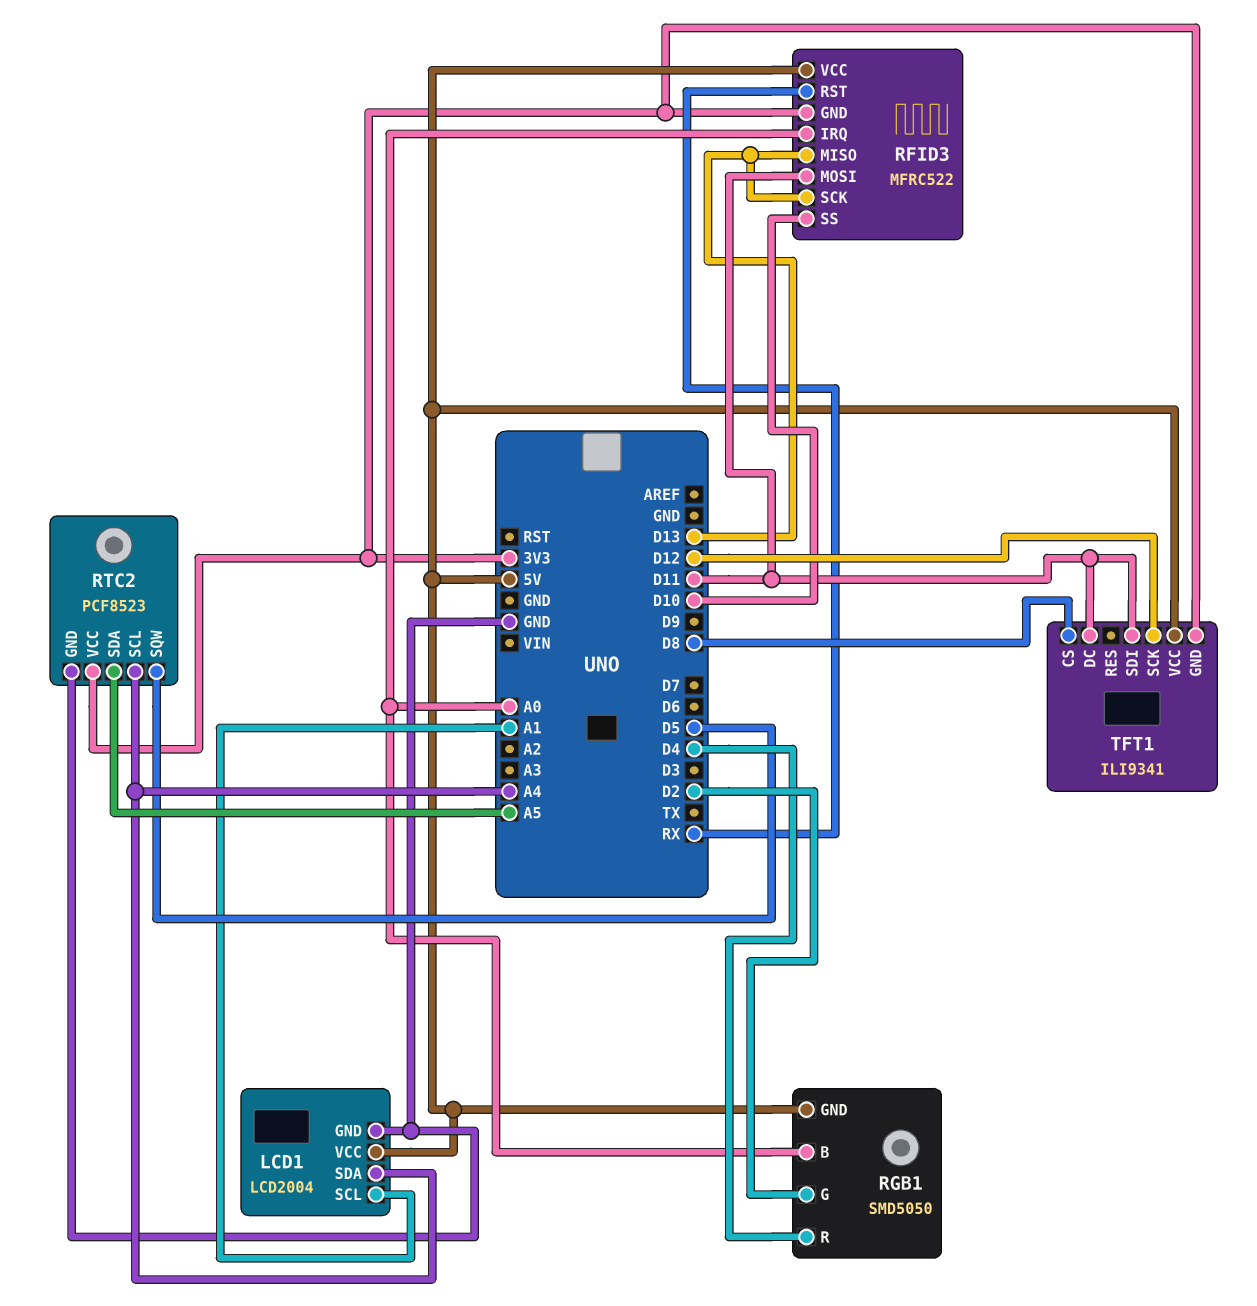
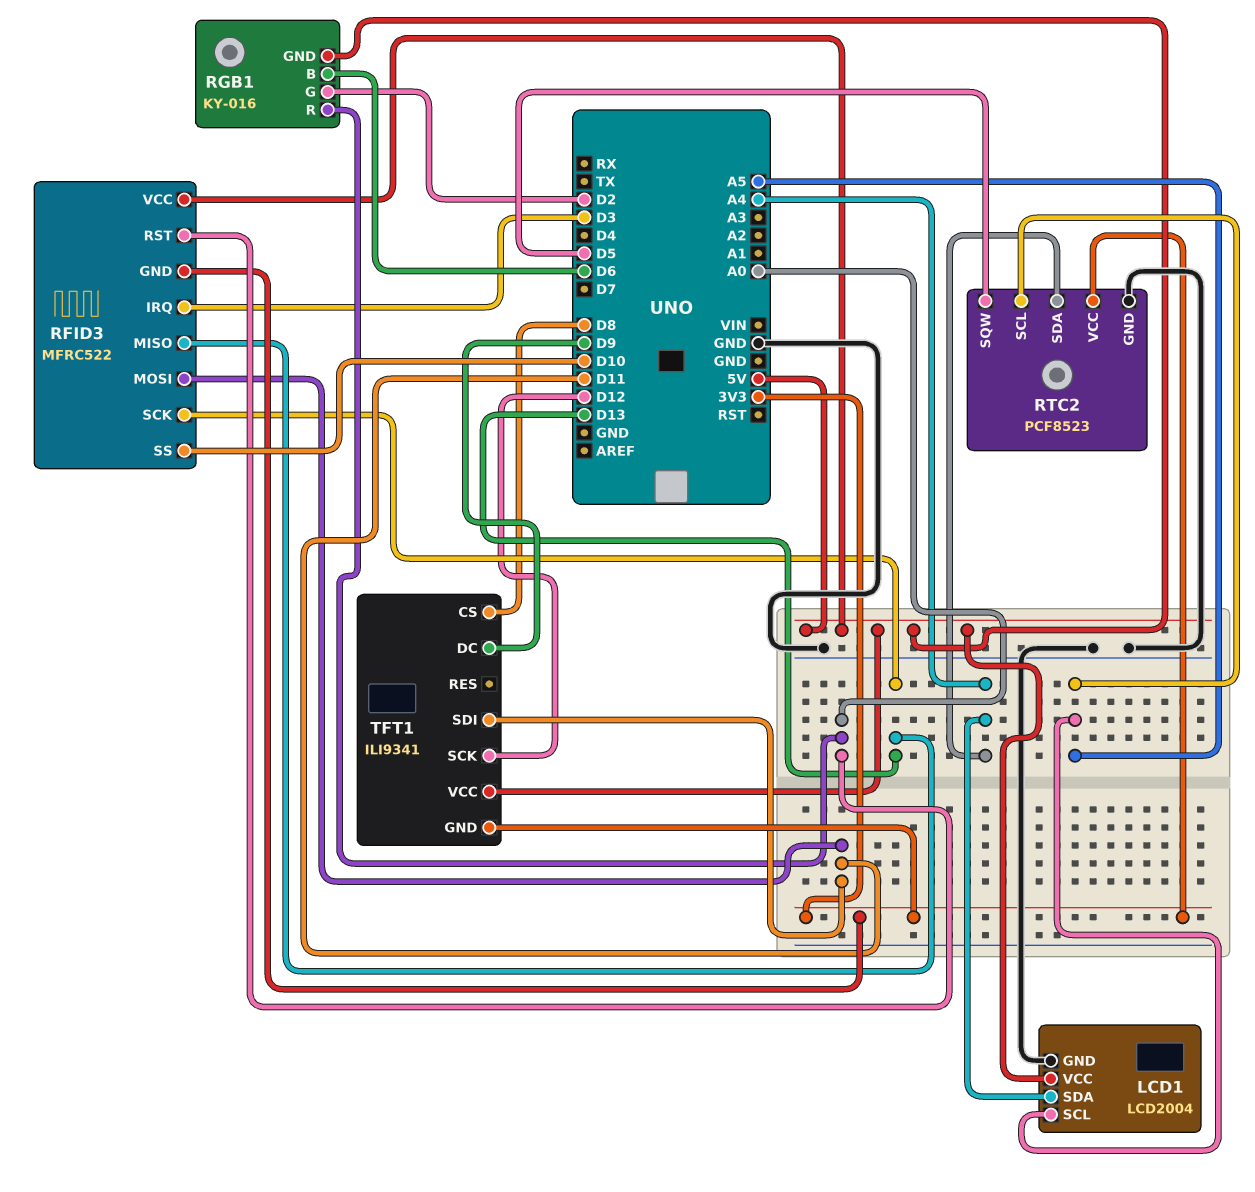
LCD1 pin SCL: A1 -> A5
RFID3 pin IRQ: A0 -> D3
RFID3 pin RST: RX -> A0
RGB1: SMD5050 -> KY-016
RGB1 pin B: A0 -> D6
RGB1 pin R: D4 -> A0
RTC2 pin SCL: A4 -> A5
RTC2 pin SDA: A5 -> A4
TFT1 pin DC: D11 -> D9

